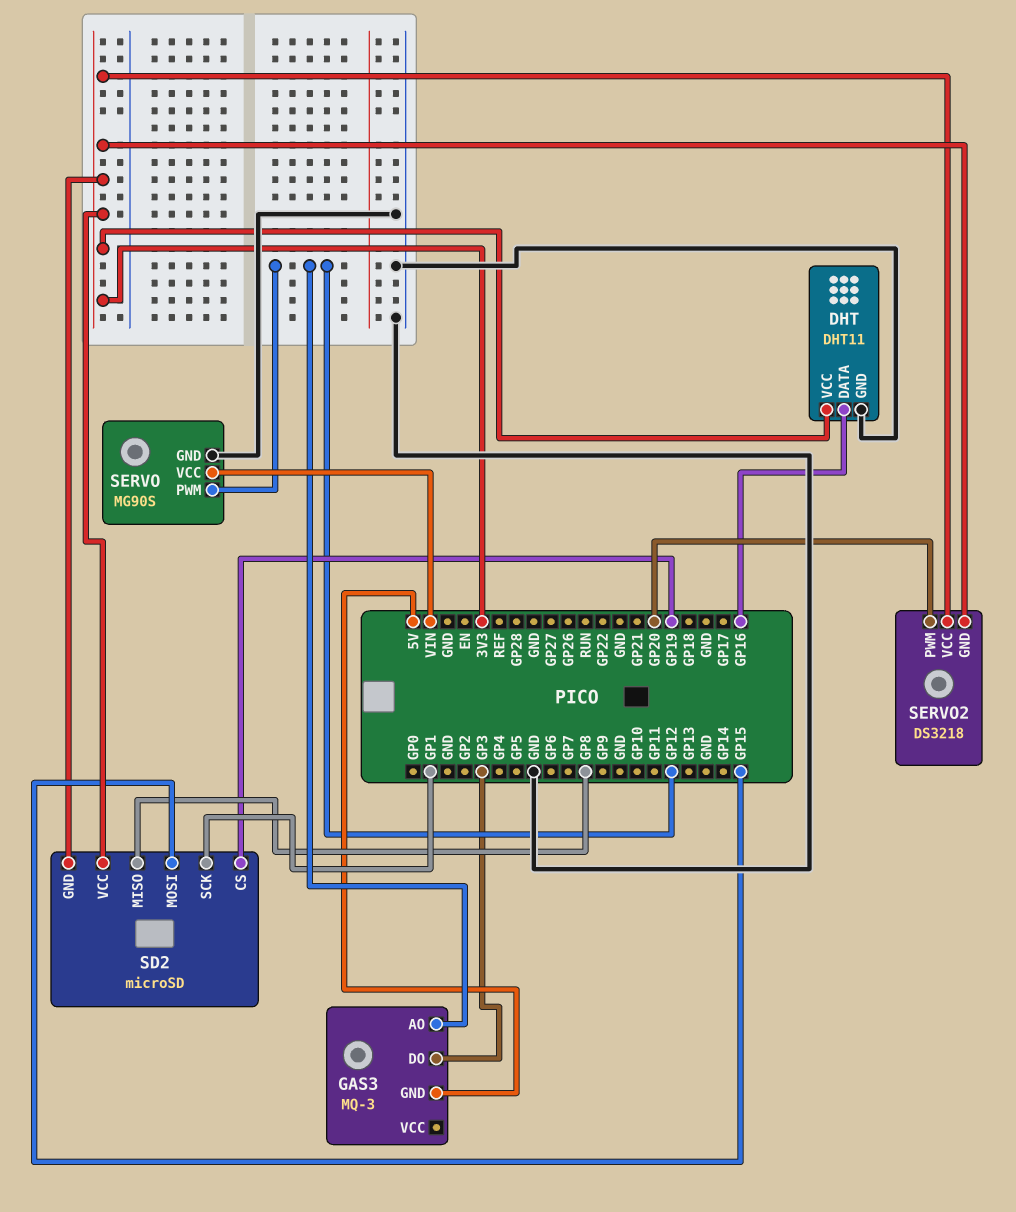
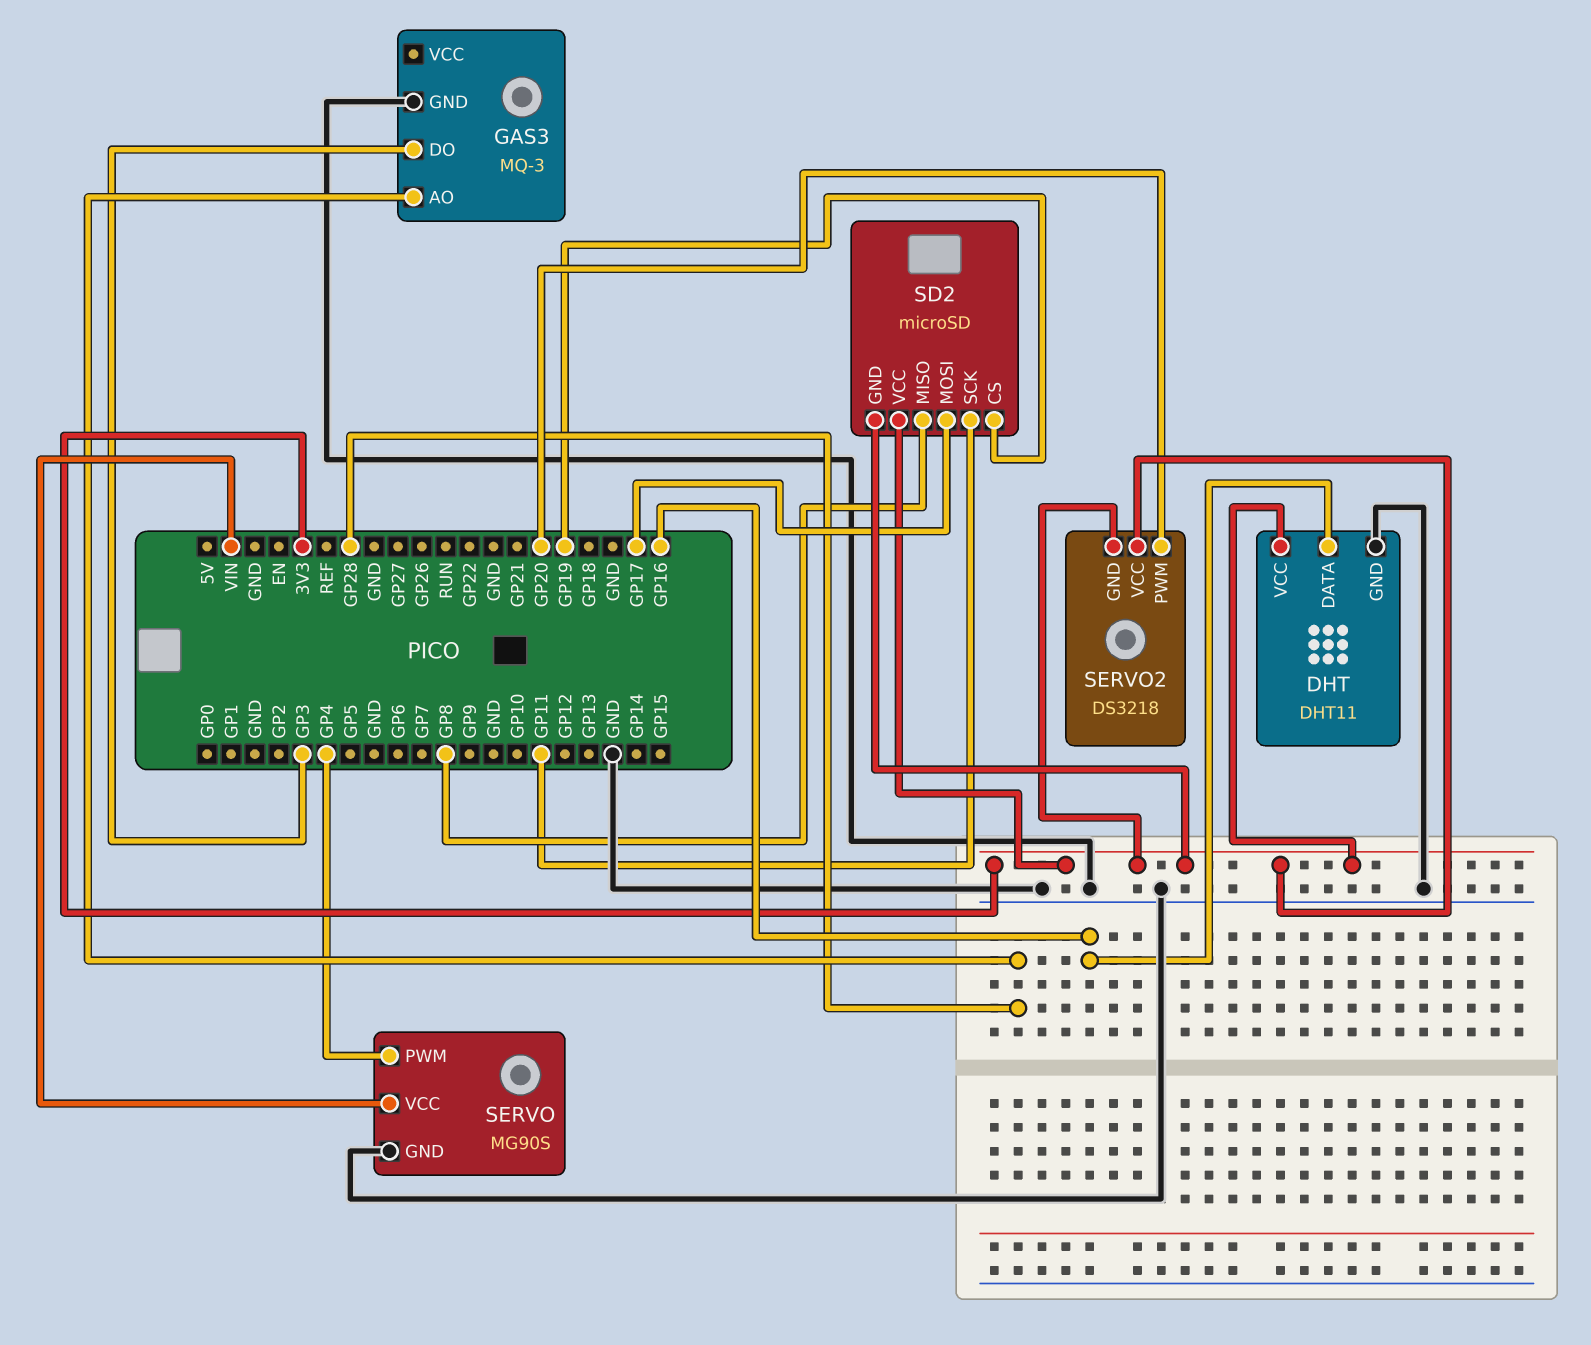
GAS3 pin AO: GP12 -> GP28
GAS3 pin GND: 5V -> GND
SD2 pin MOSI: GP15 -> GP17
SD2 pin SCK: GP1 -> GP11
SERVO pin PWM: GP12 -> GP4

